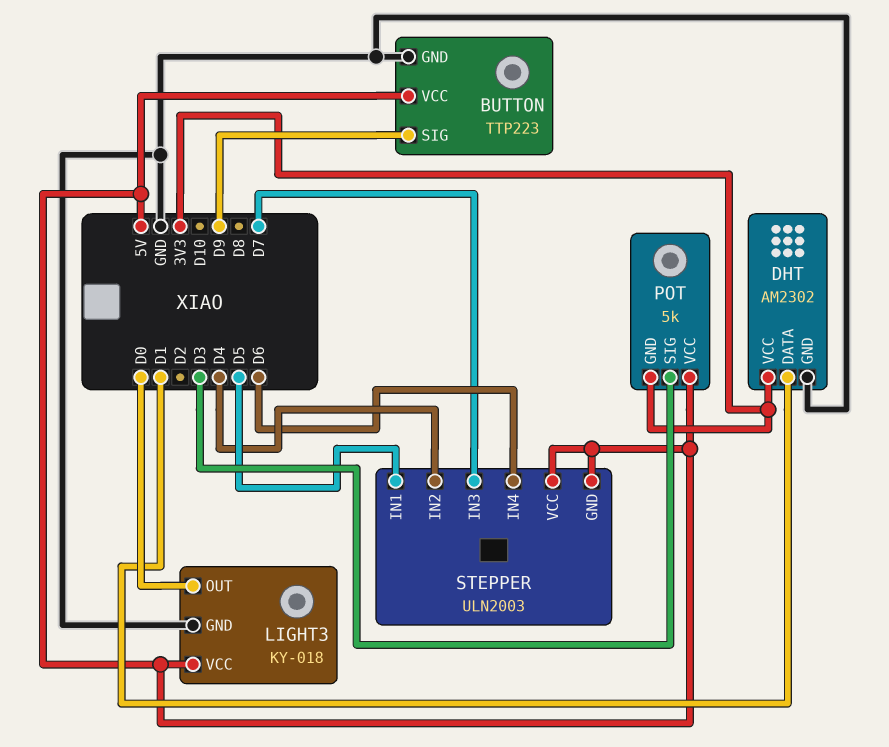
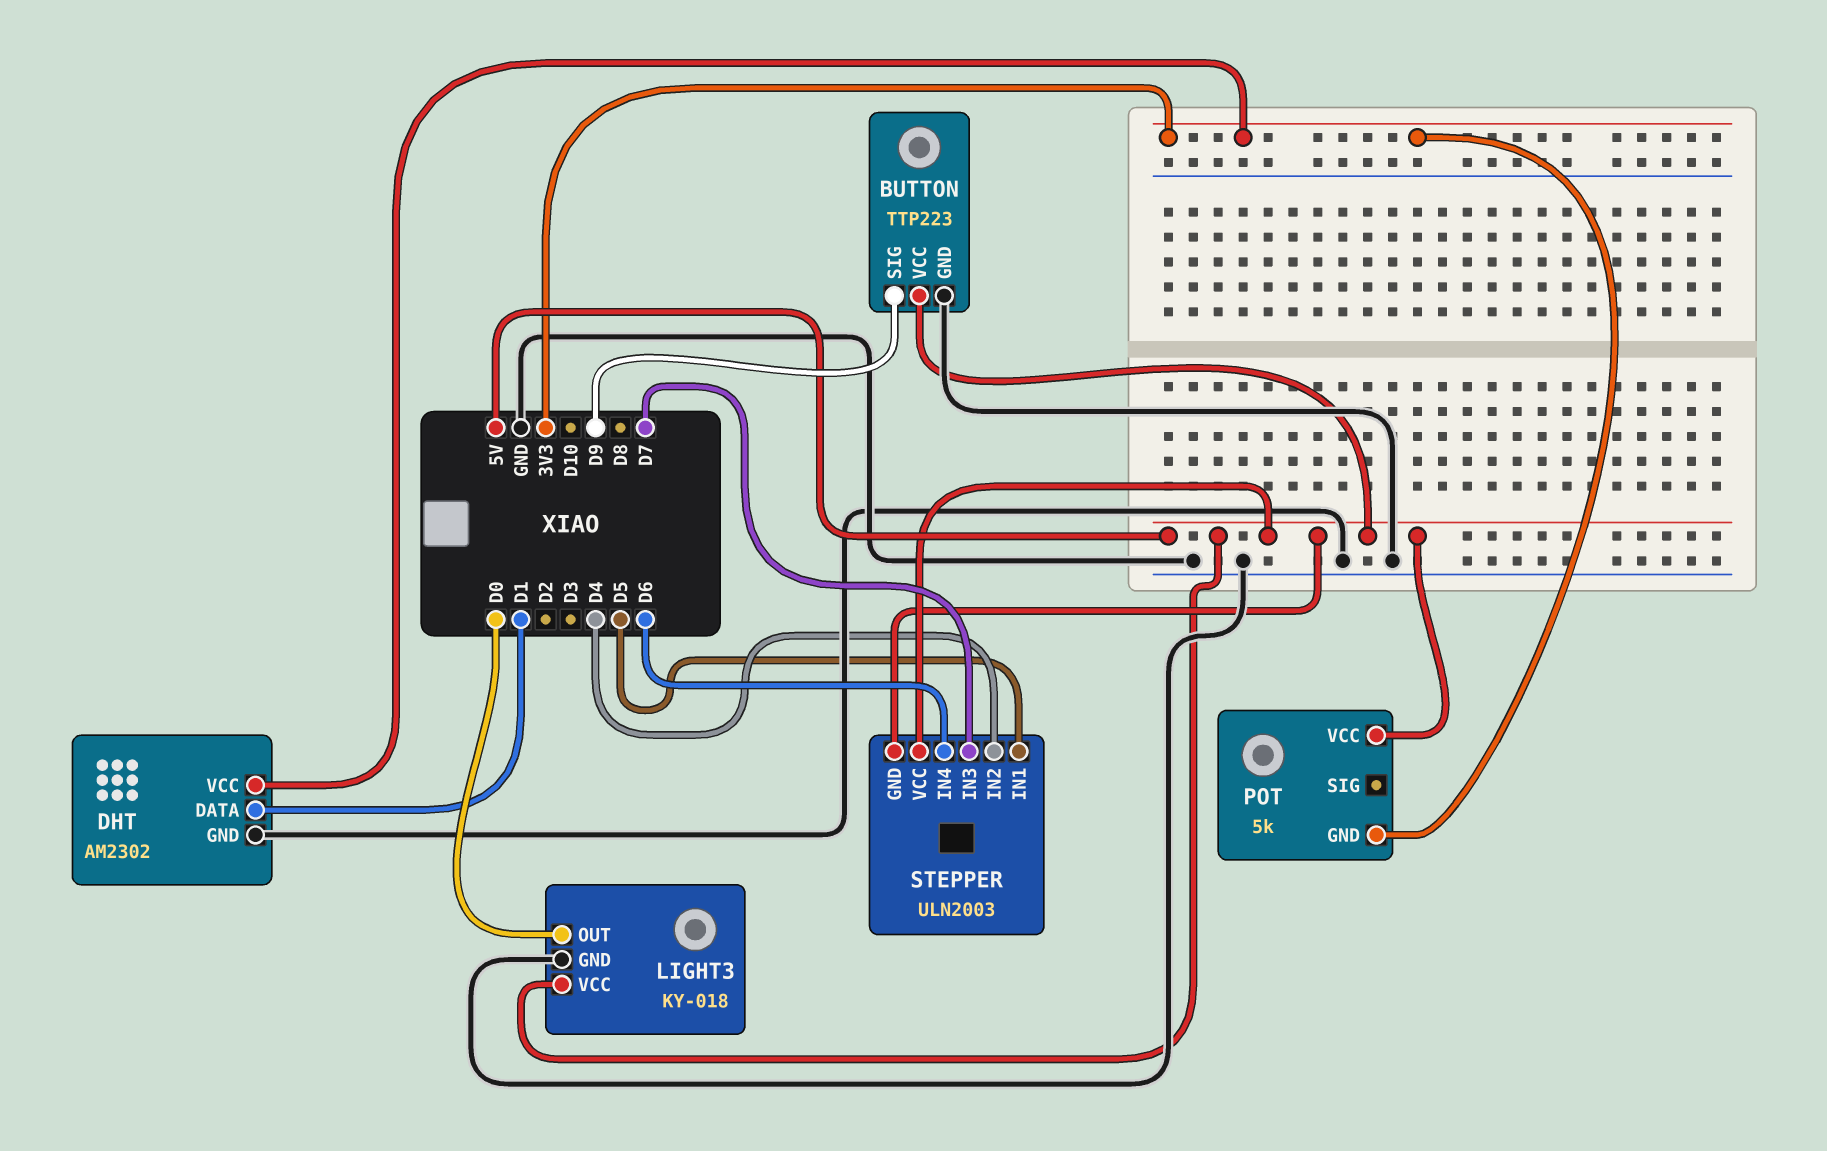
POT pin SIG: D3 -> none

